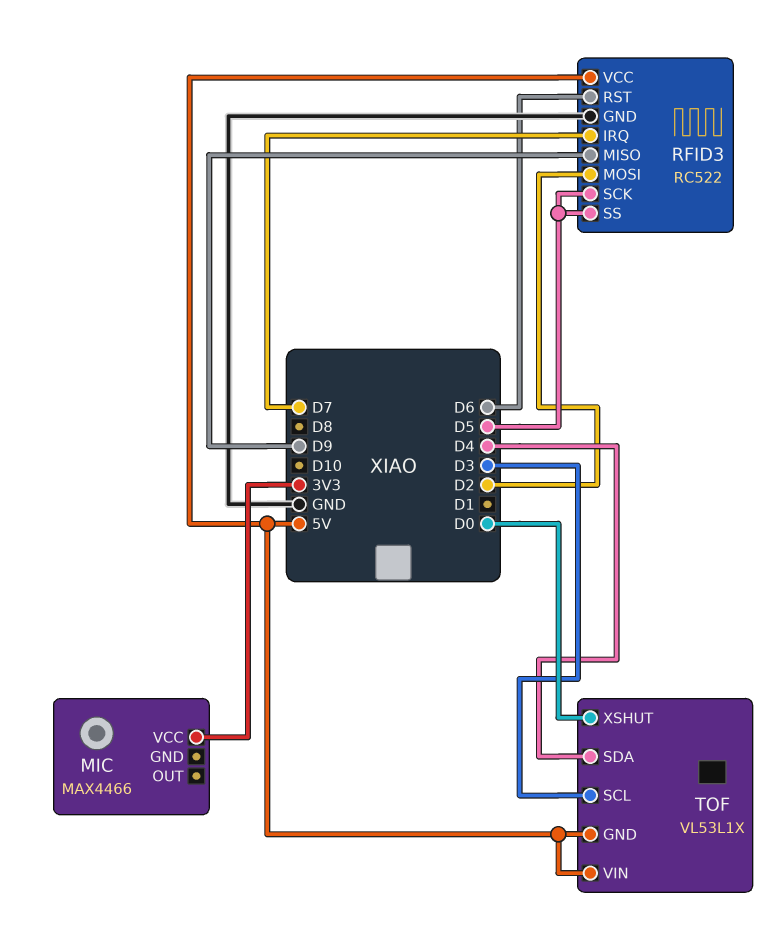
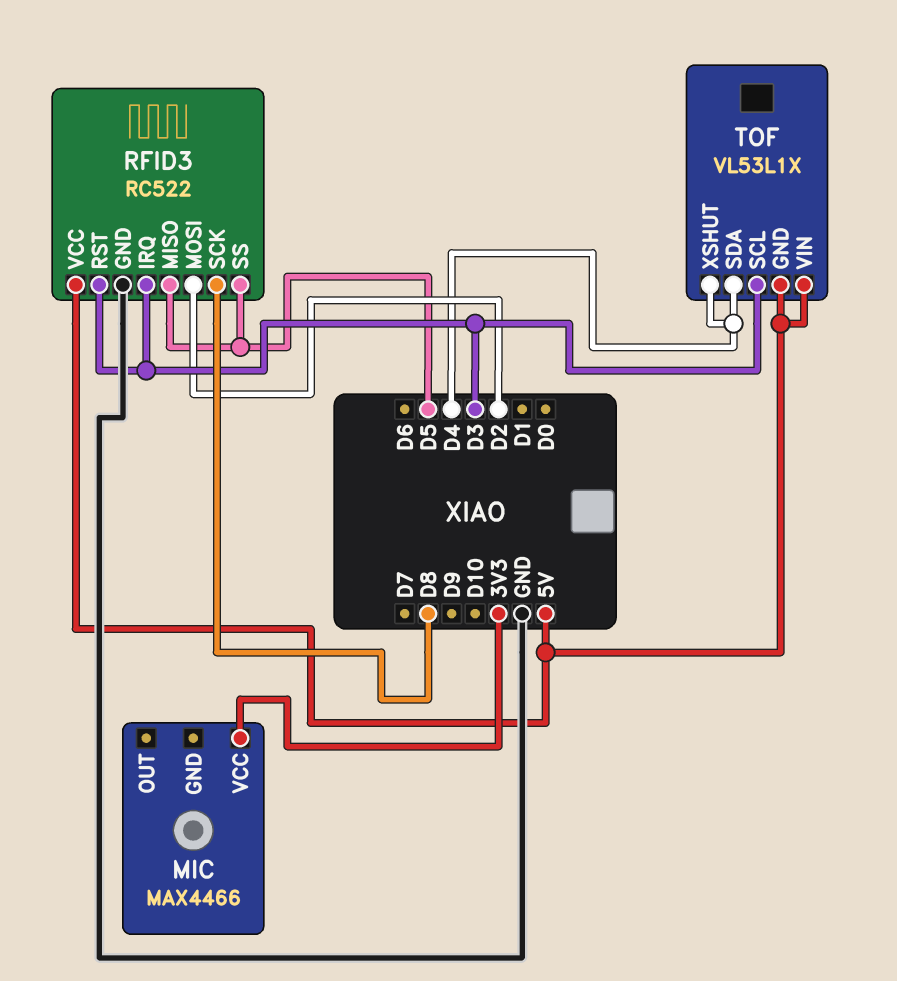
RFID3 pin IRQ: D7 -> D3
RFID3 pin MISO: D9 -> D5
RFID3 pin RST: D6 -> D3
RFID3 pin SCK: D5 -> D8
TOF pin XSHUT: D0 -> D4

